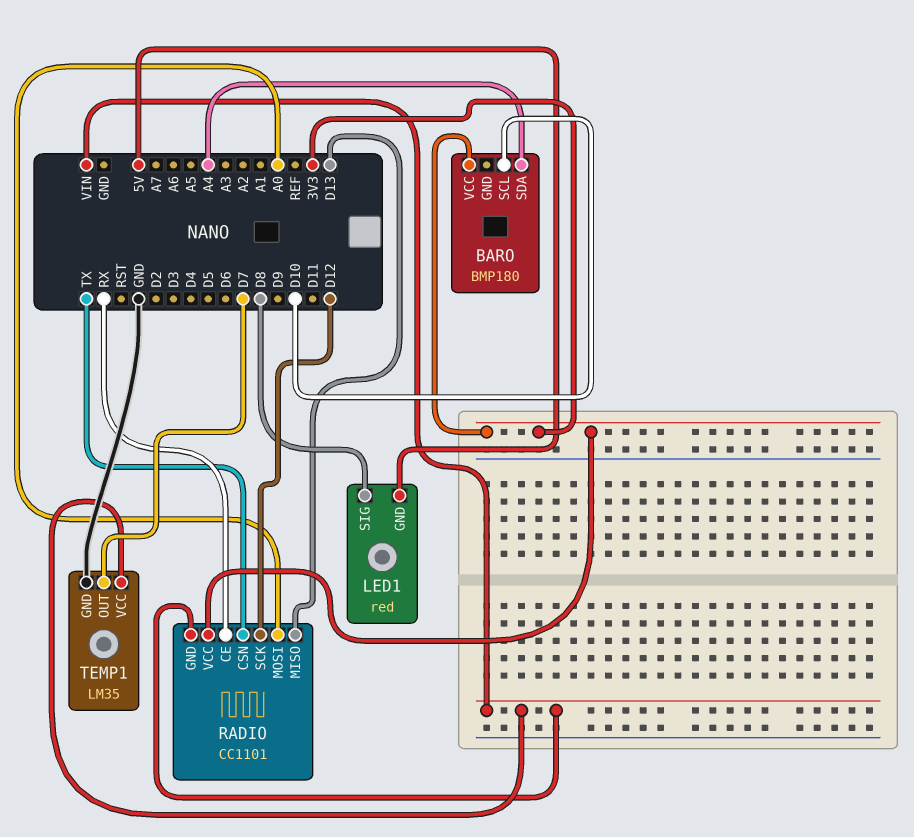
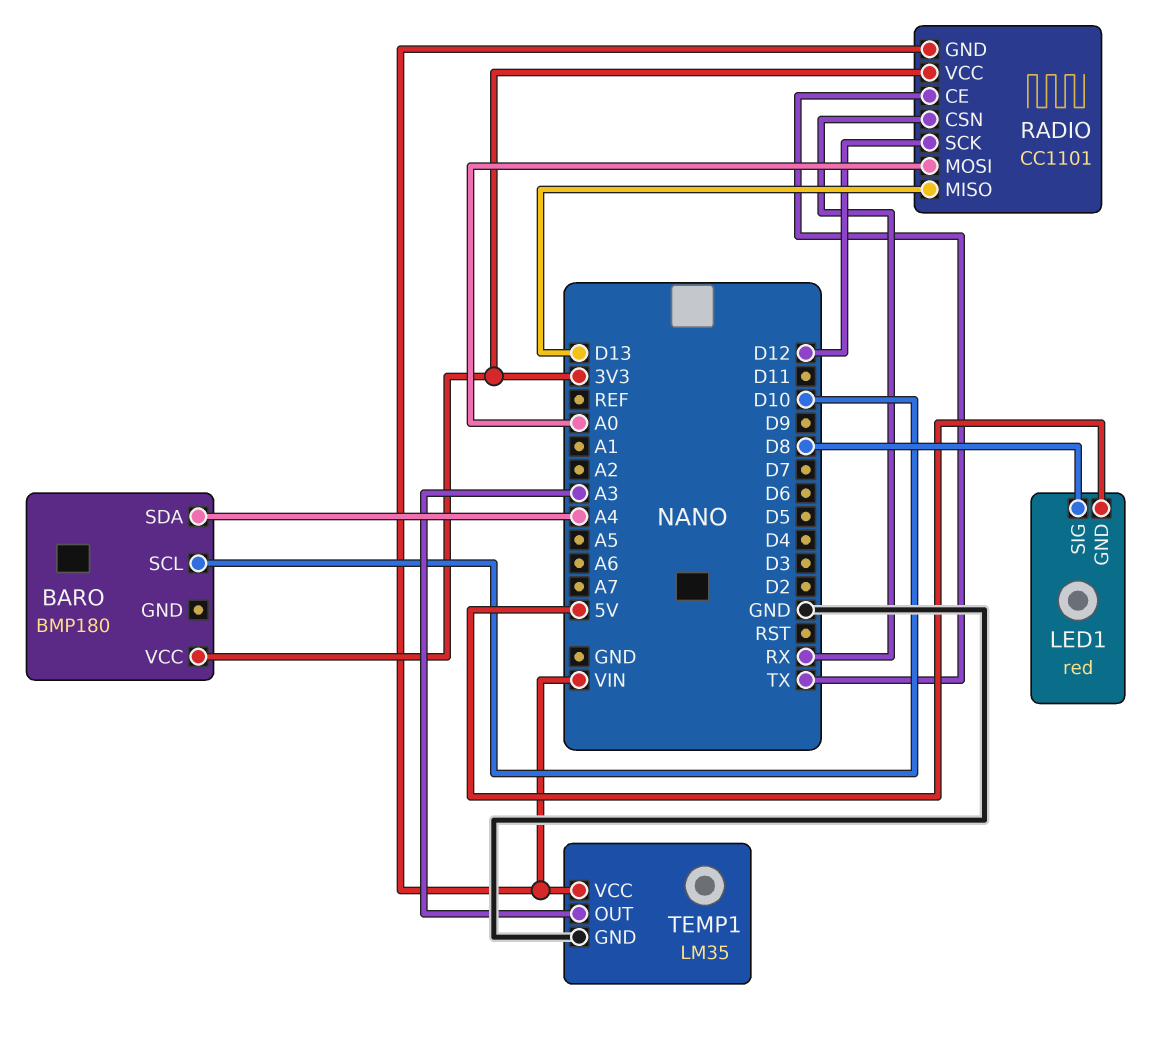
RADIO pin CE: RX -> TX
RADIO pin CSN: TX -> RX
TEMP1 pin OUT: D7 -> A3

